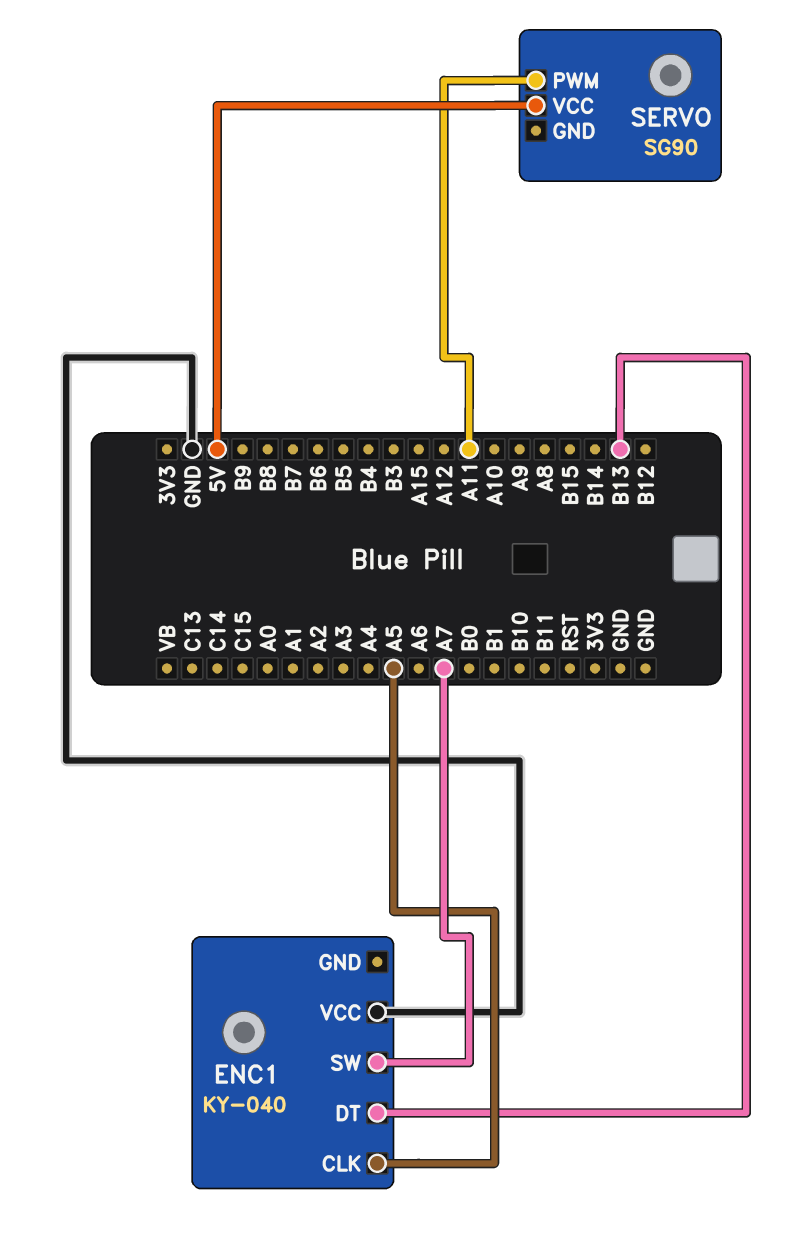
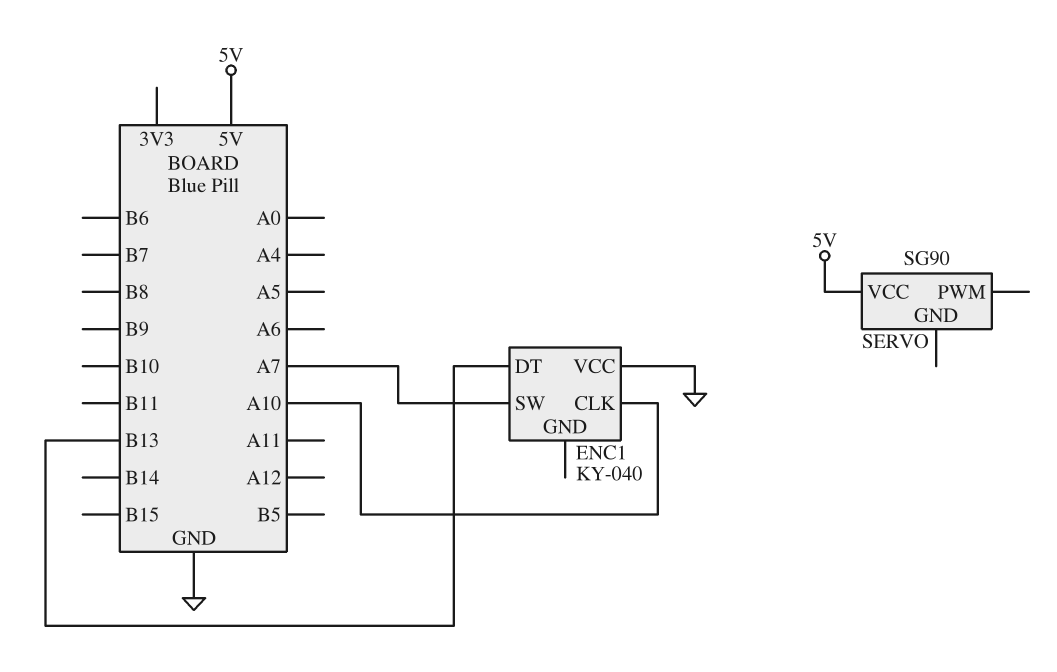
ENC1 pin CLK: A5 -> A10
SERVO pin PWM: A11 -> none

